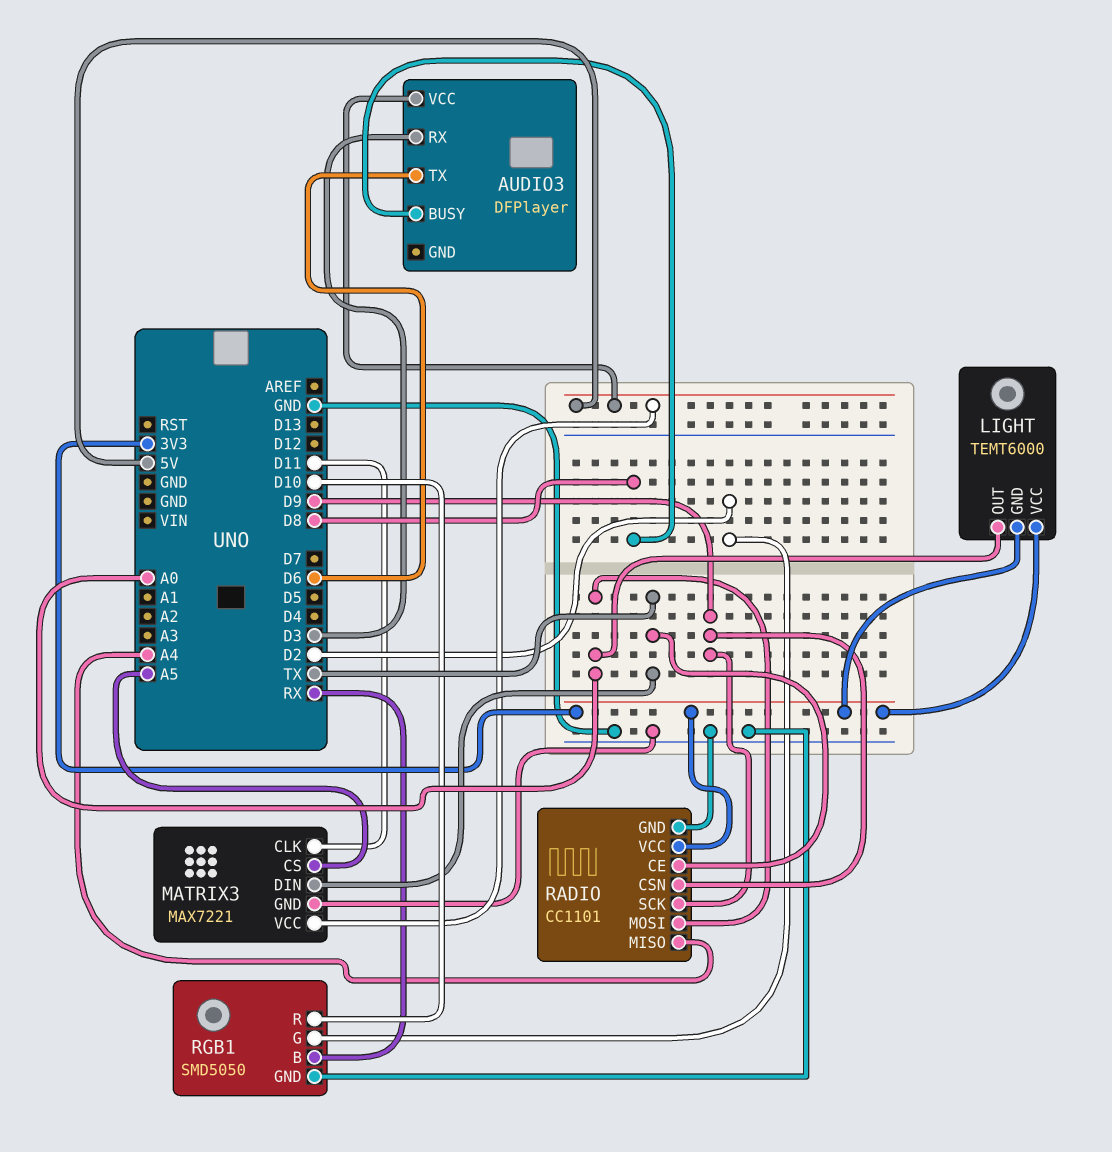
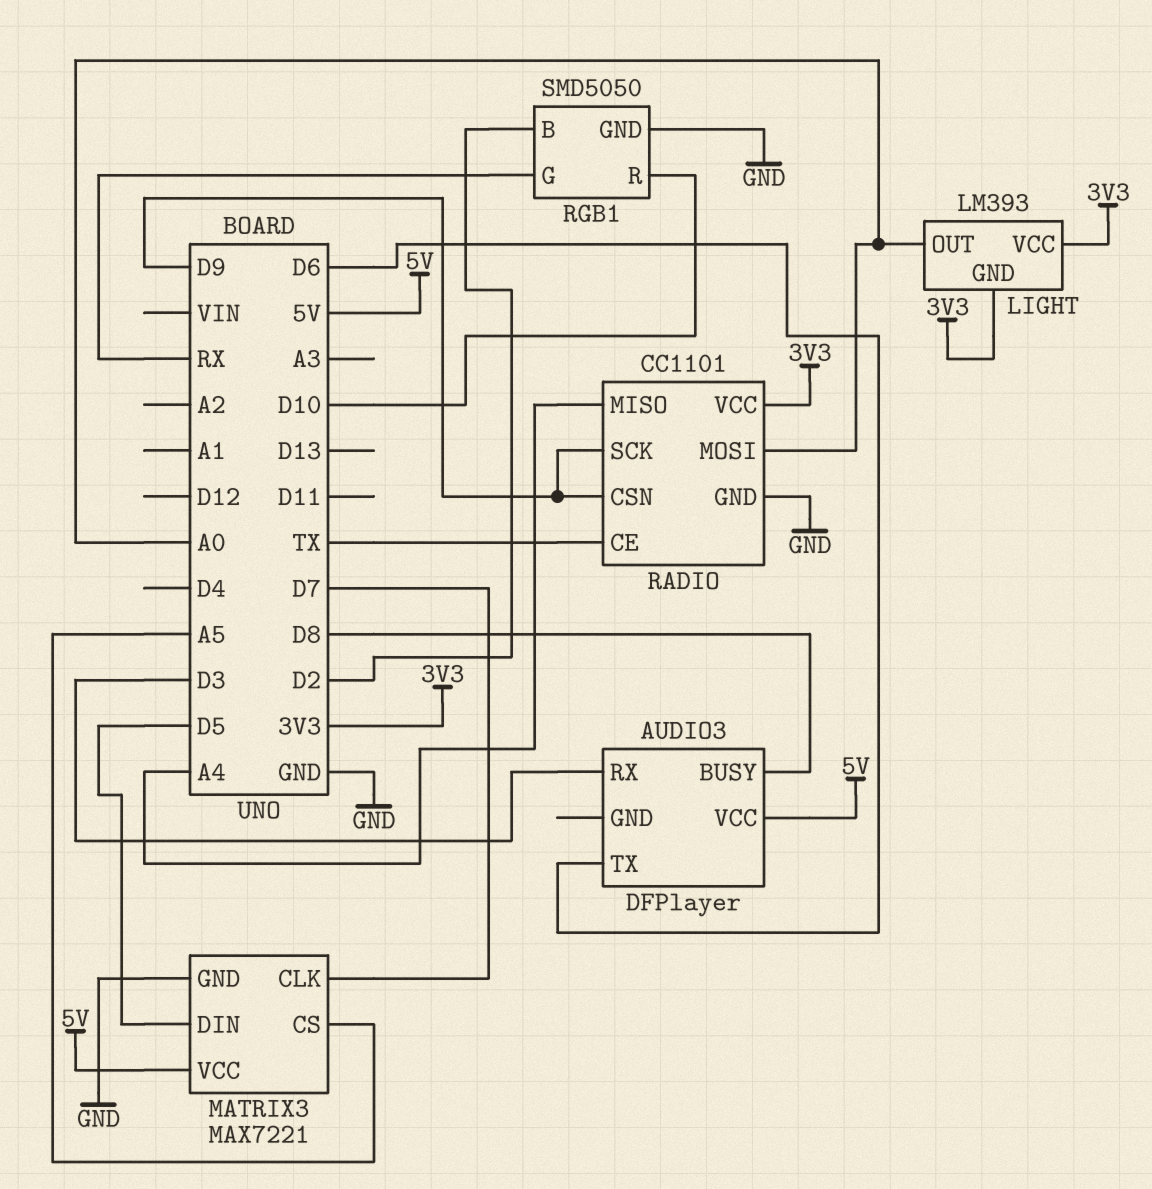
LIGHT: TEMT6000 -> LM393
MATRIX3 pin CLK: D11 -> D7
MATRIX3 pin DIN: TX -> D5
RGB1 pin B: RX -> D2
RGB1 pin G: D2 -> RX

